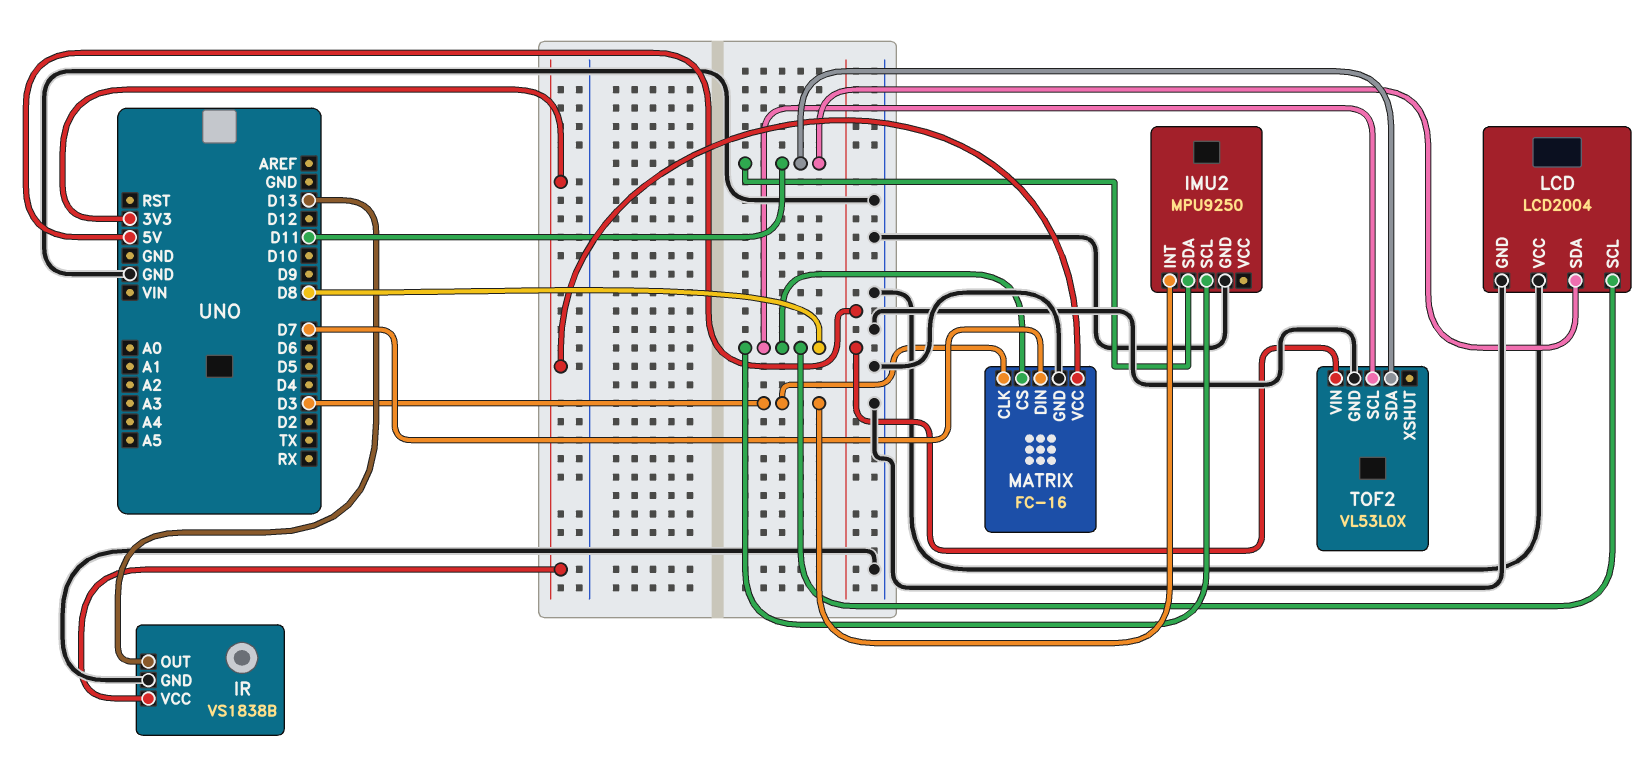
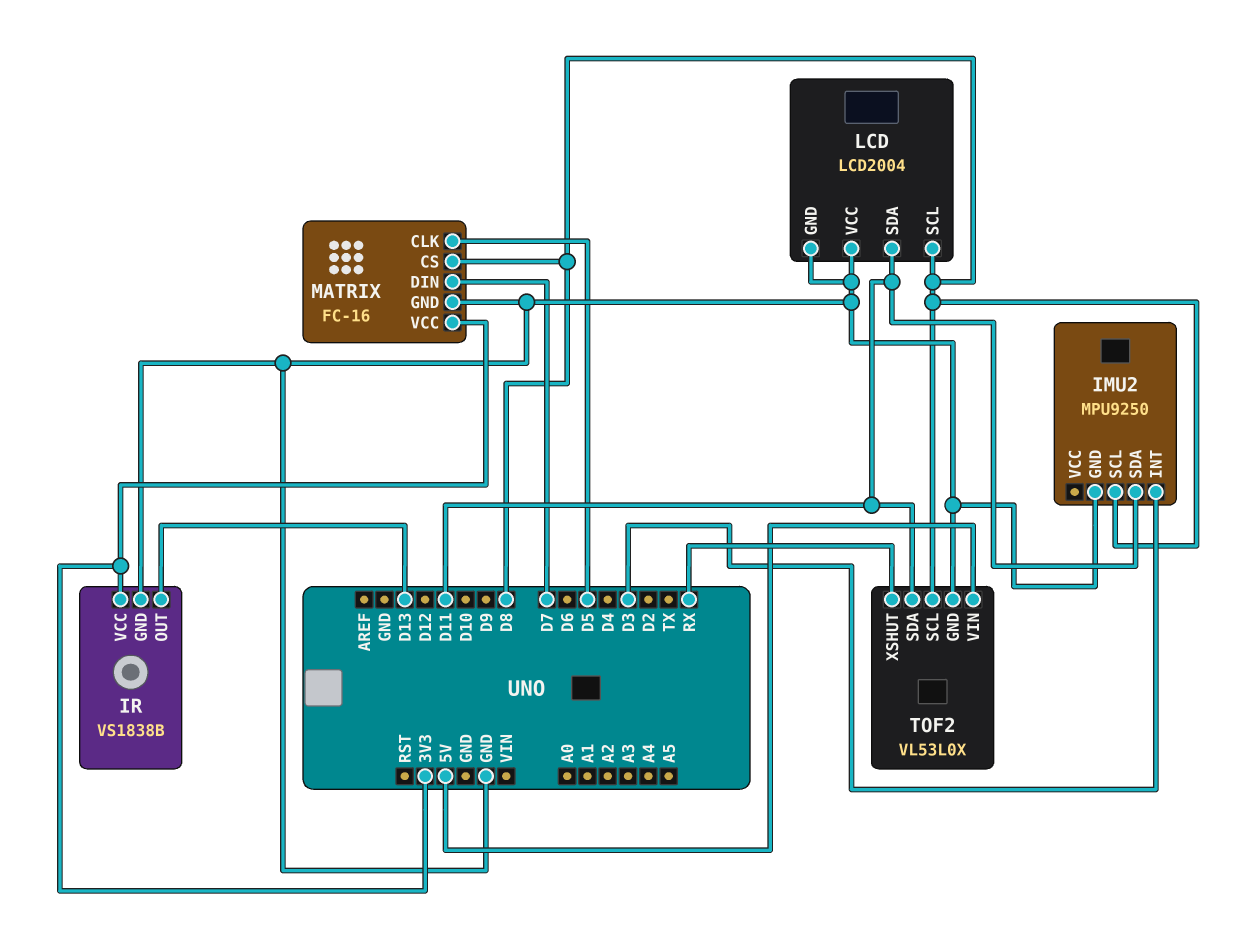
MATRIX pin CLK: D3 -> D5
TOF2 pin XSHUT: none -> RX

